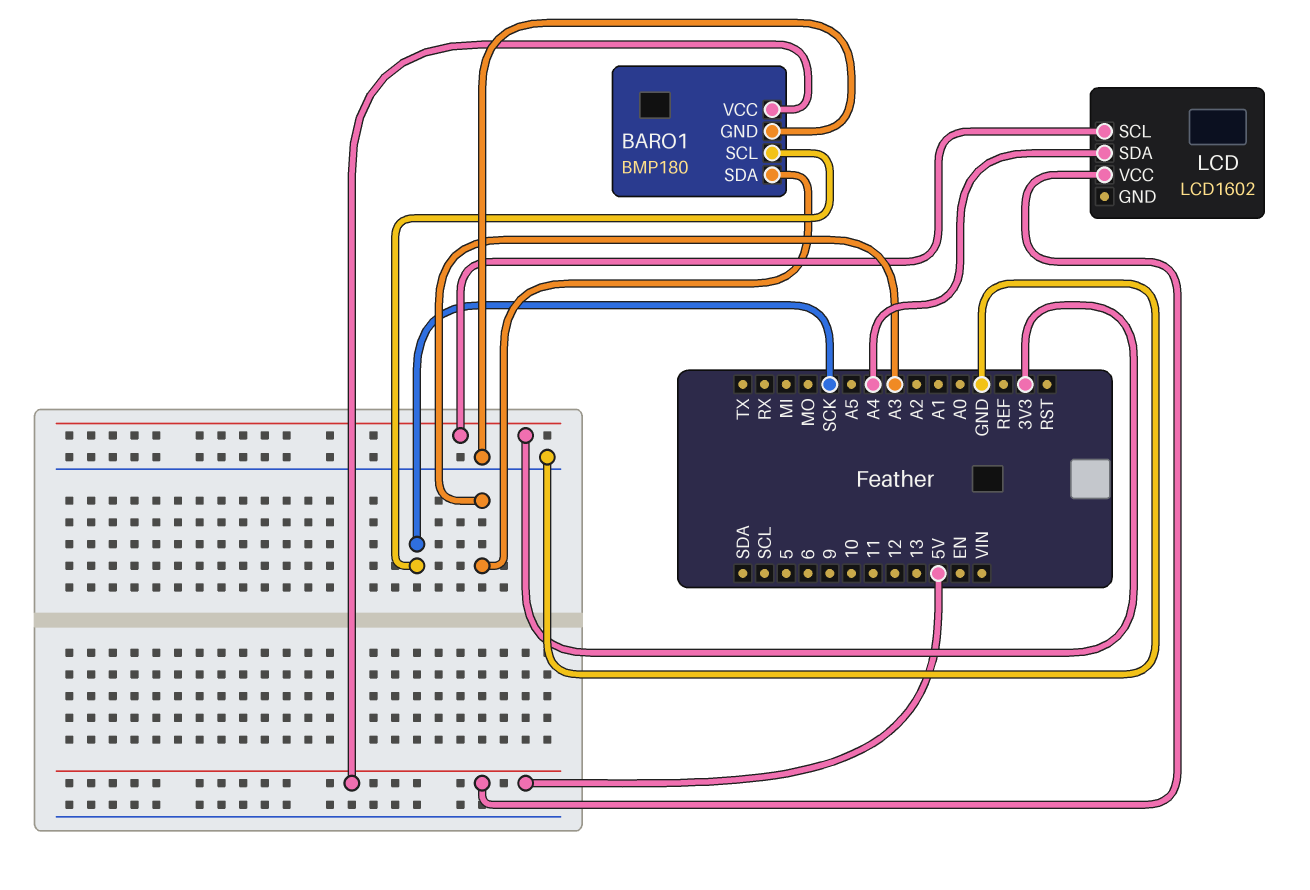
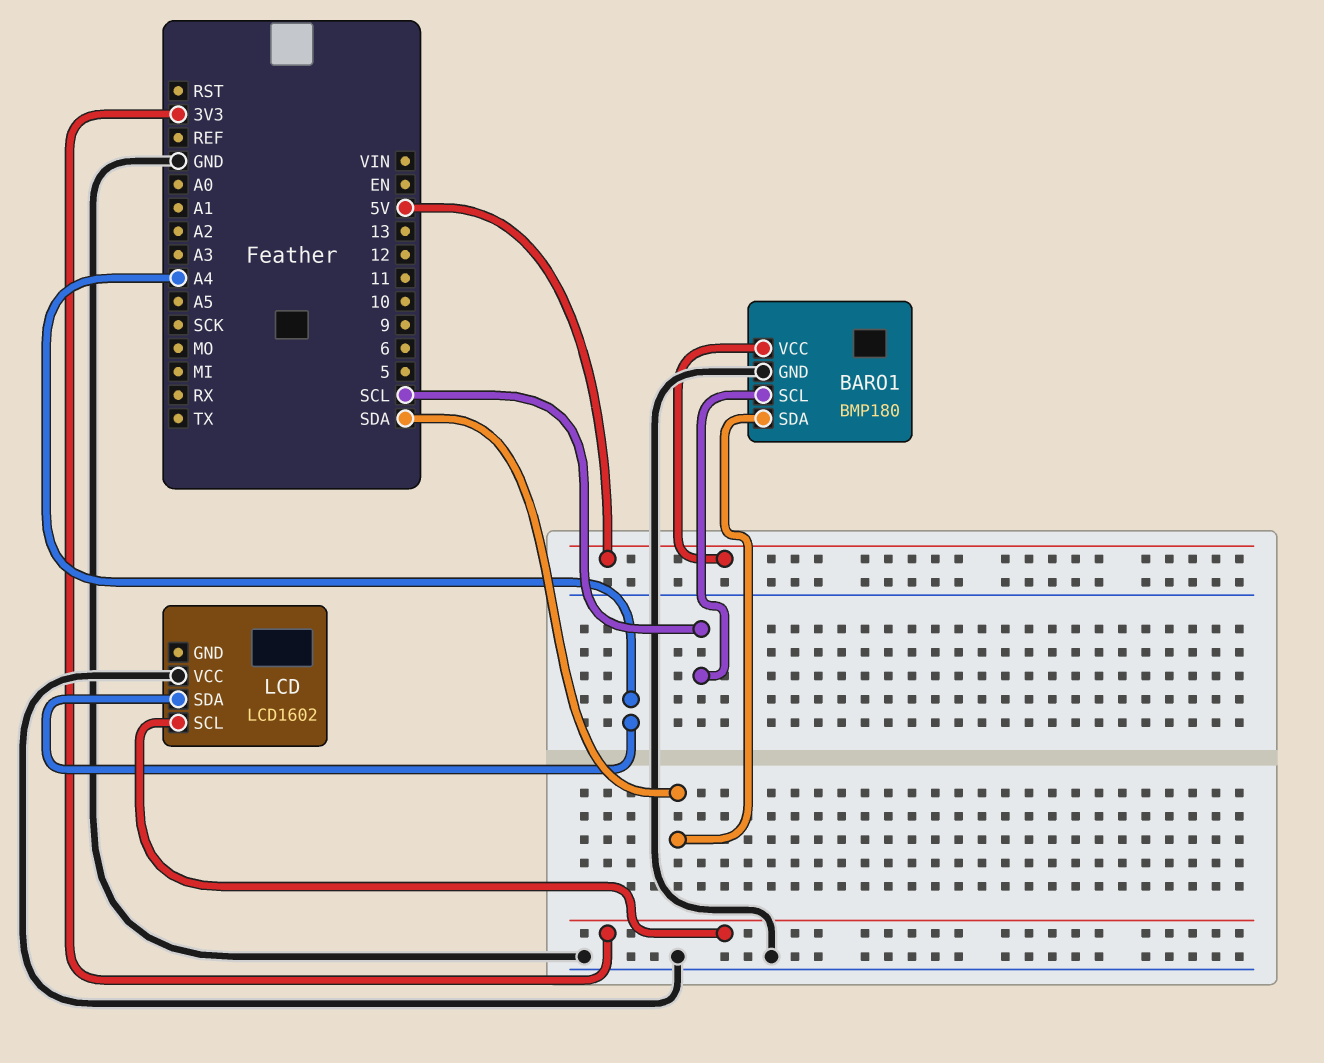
BARO1 pin SCL: SCK -> SCL
BARO1 pin SDA: A3 -> SDA
LCD pin VCC: 5V -> GND

